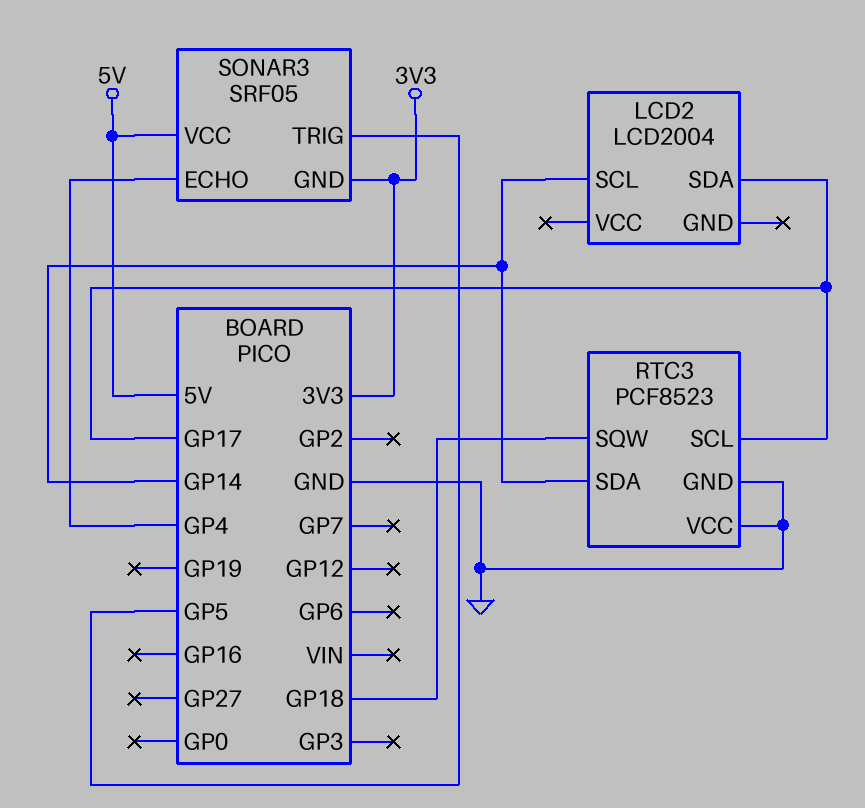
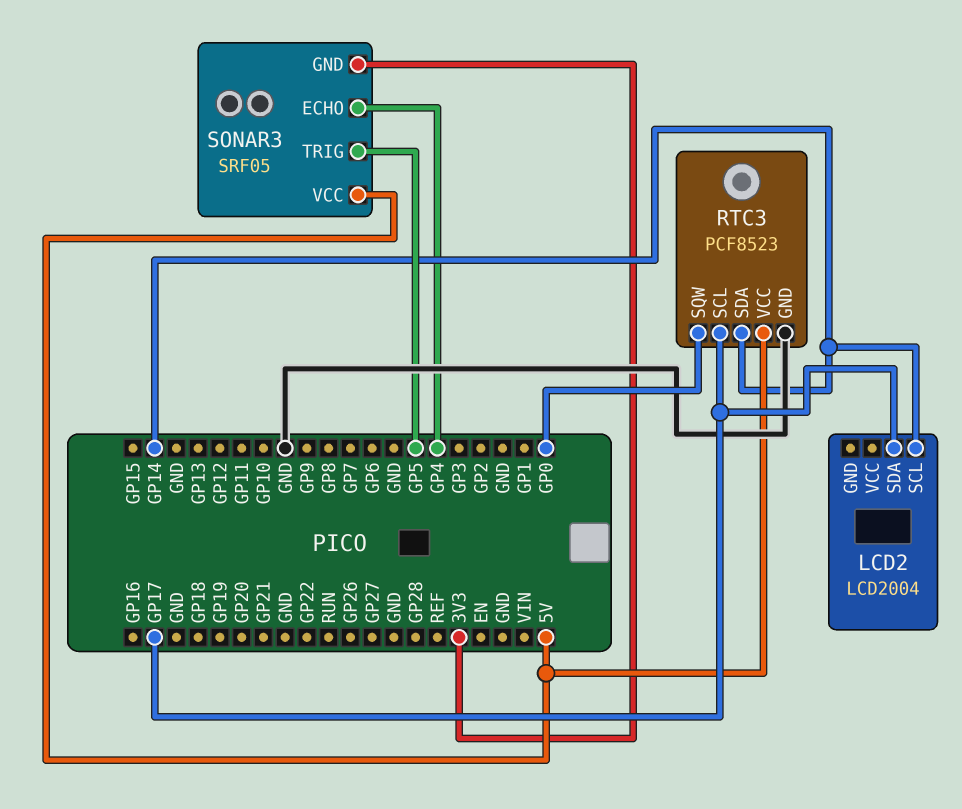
RTC3 pin SQW: GP18 -> GP0
RTC3 pin VCC: GND -> 5V

